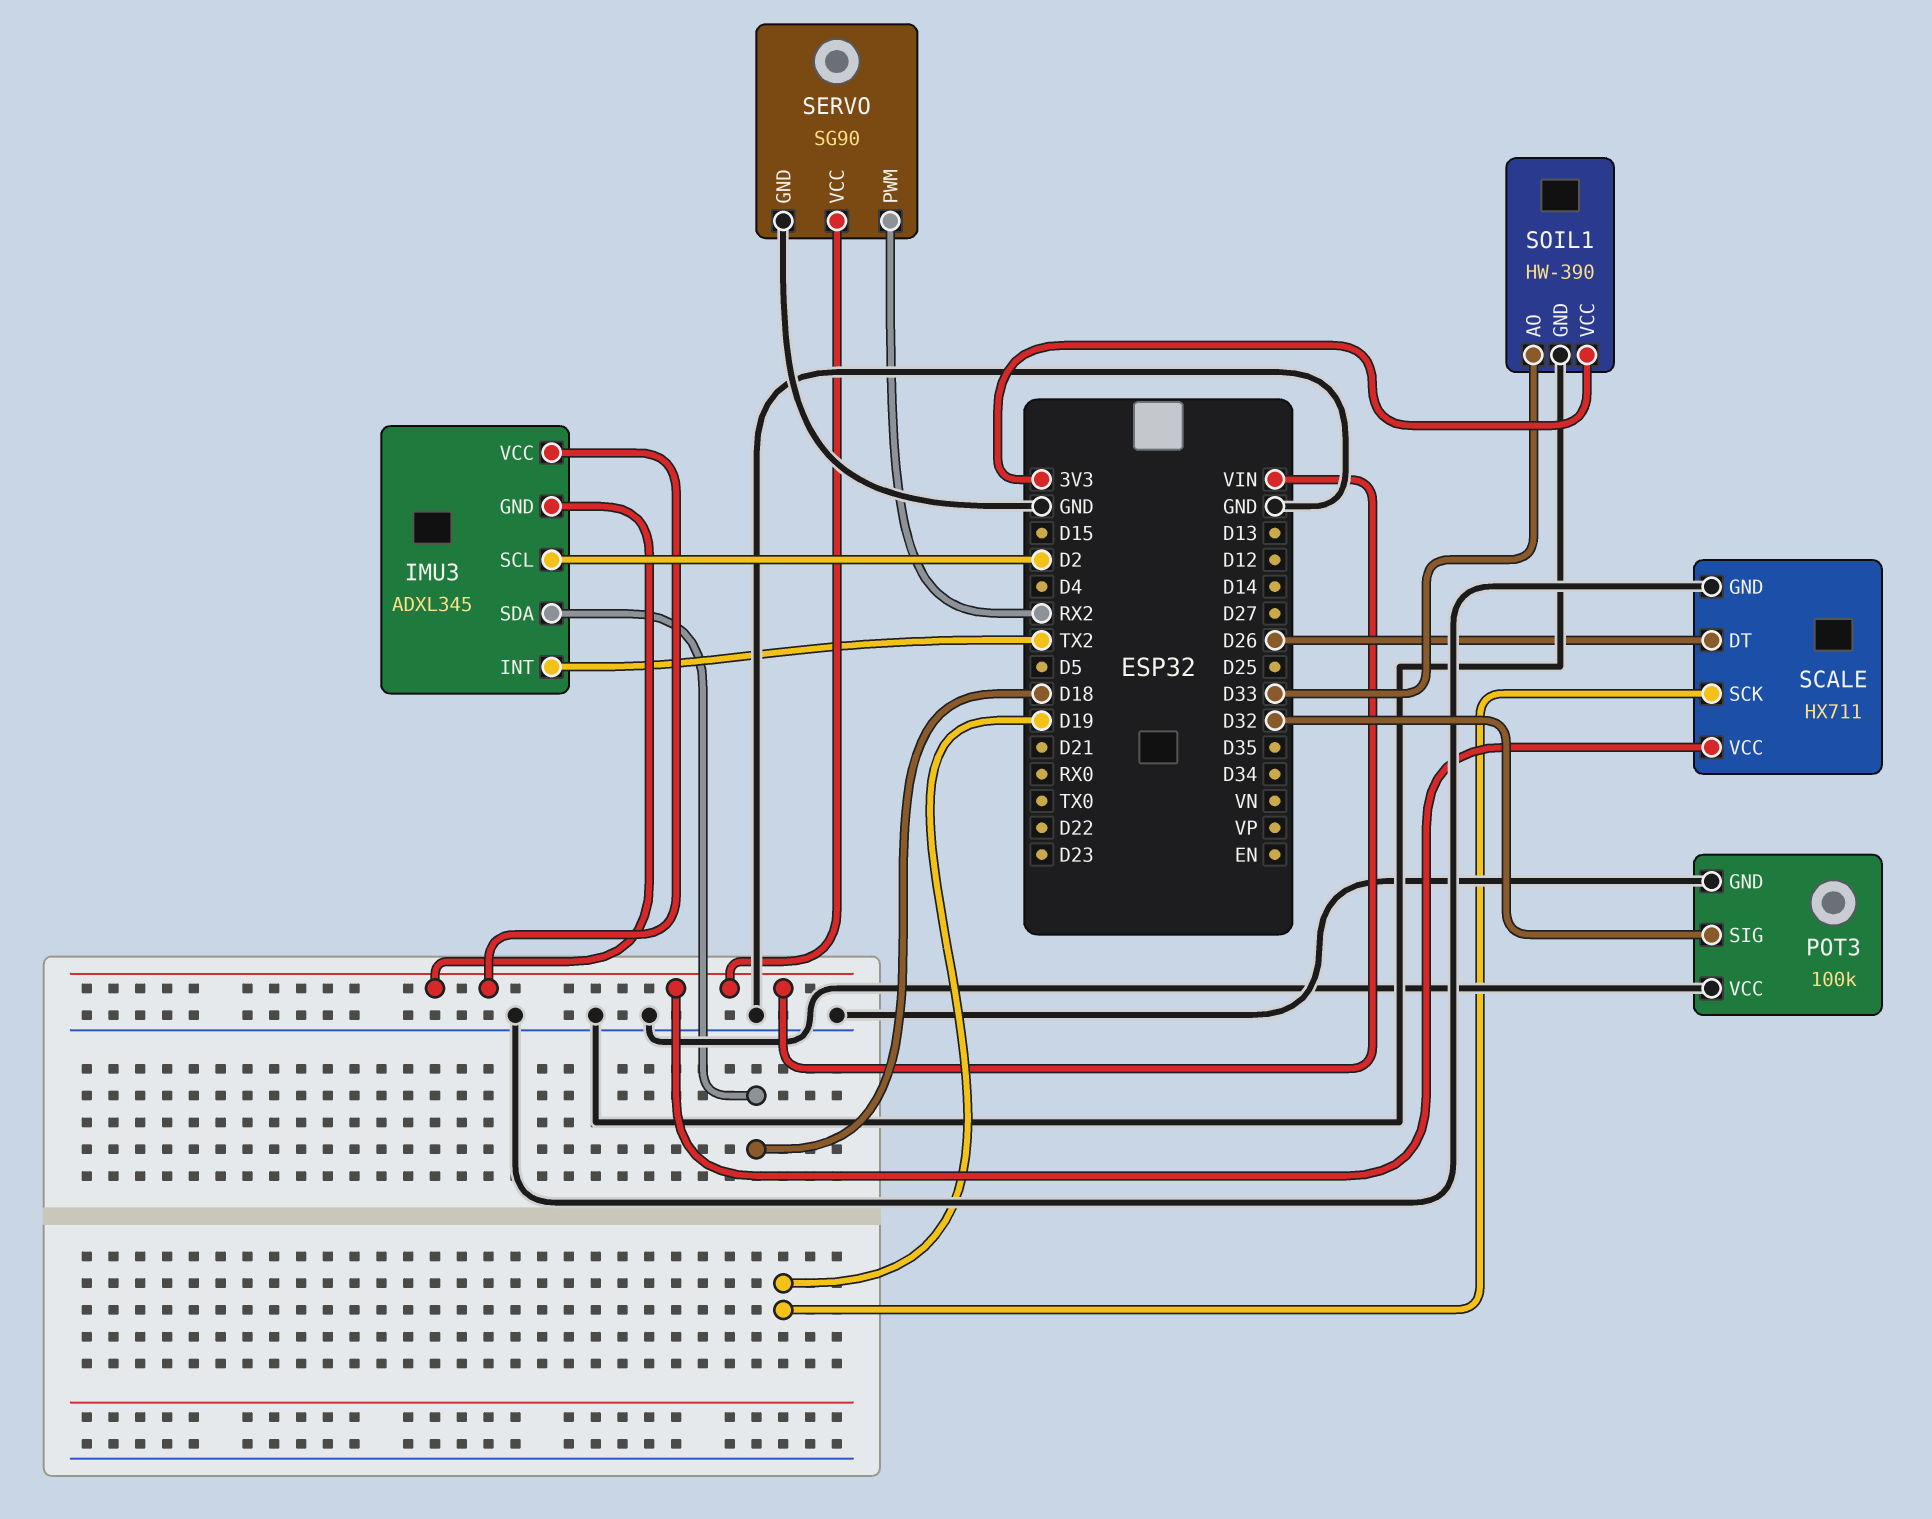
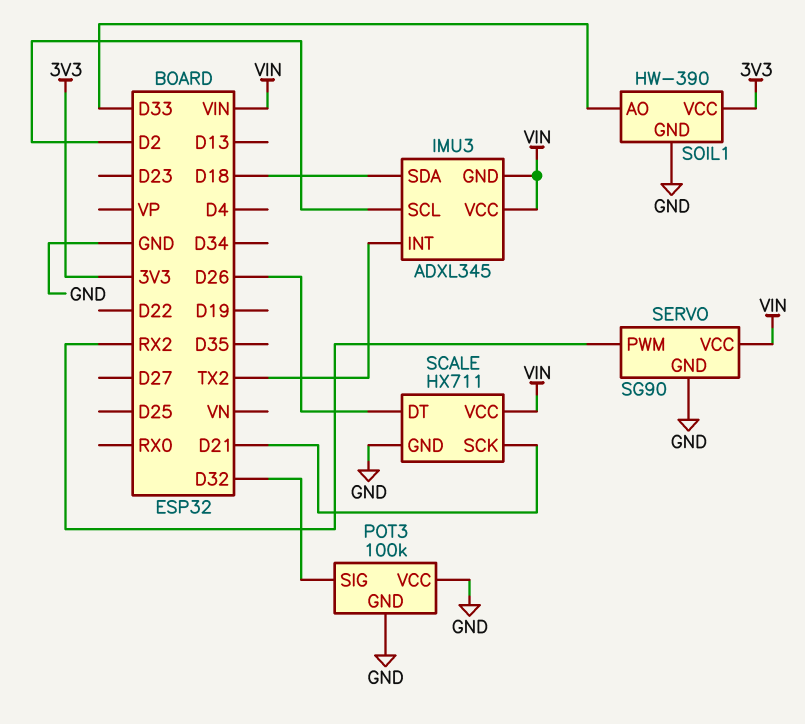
SCALE pin SCK: D19 -> D21

